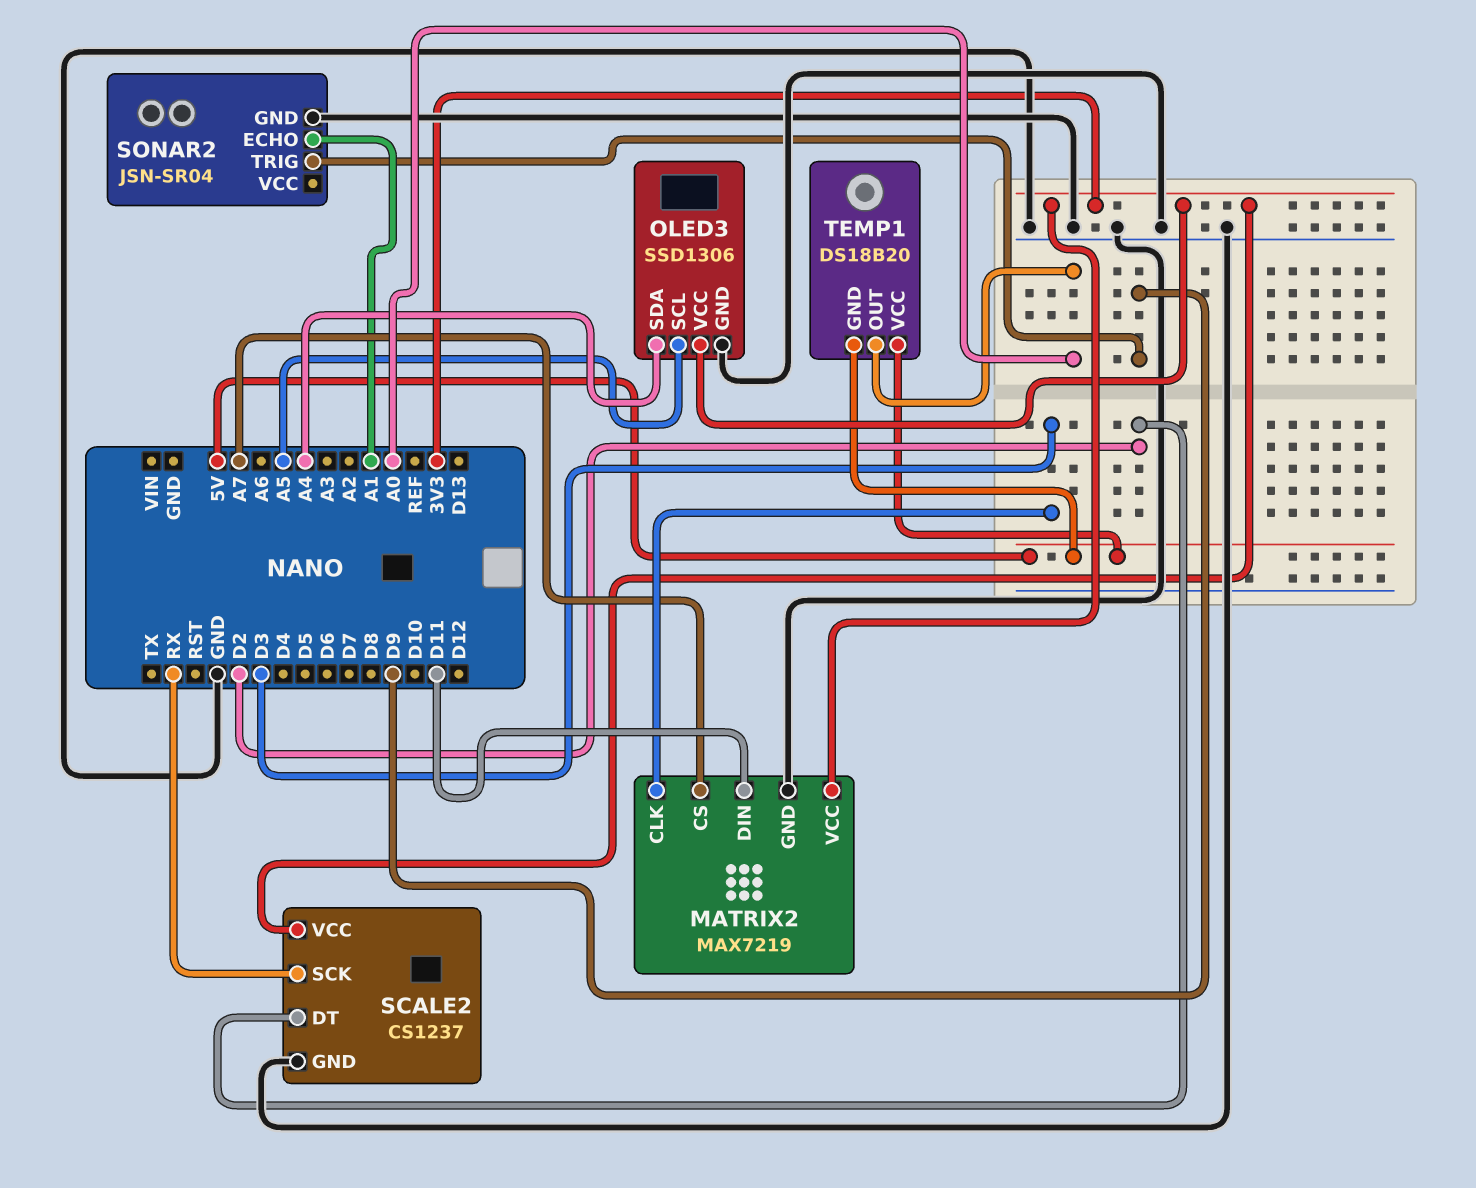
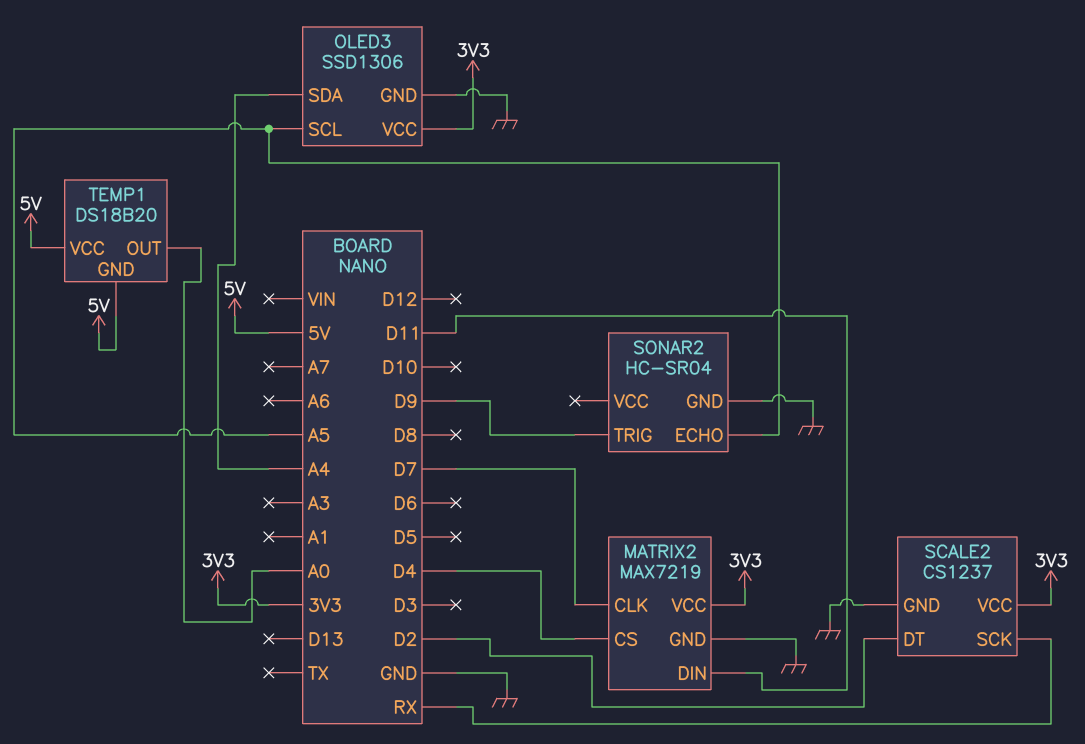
MATRIX2 pin CLK: D3 -> D7
MATRIX2 pin CS: A7 -> D4
SONAR2: JSN-SR04 -> HC-SR04
SONAR2 pin ECHO: A1 -> A5

